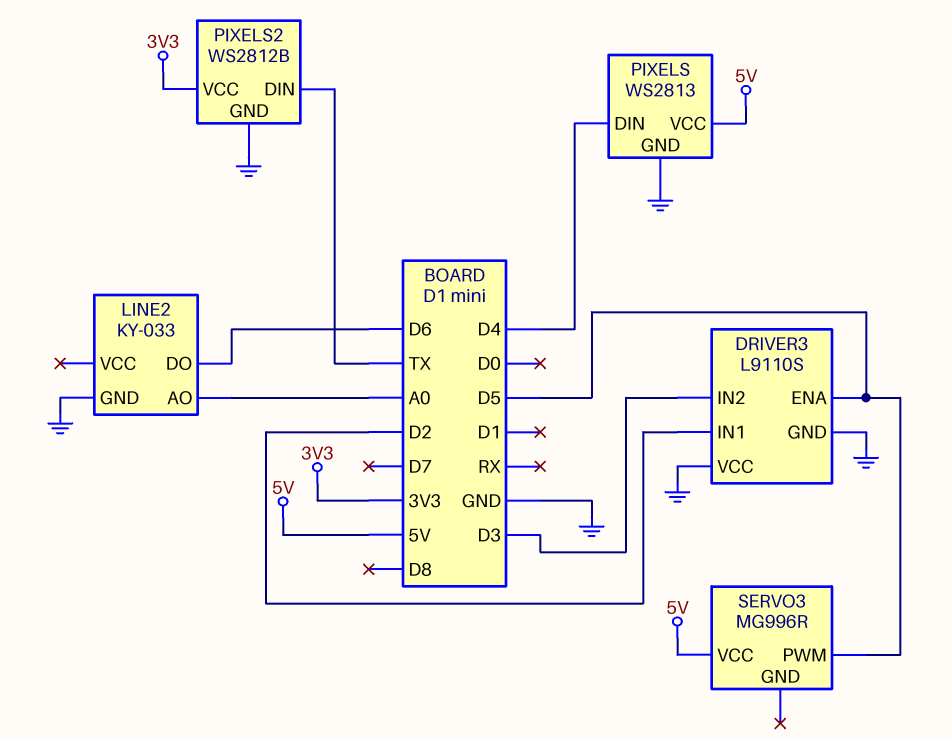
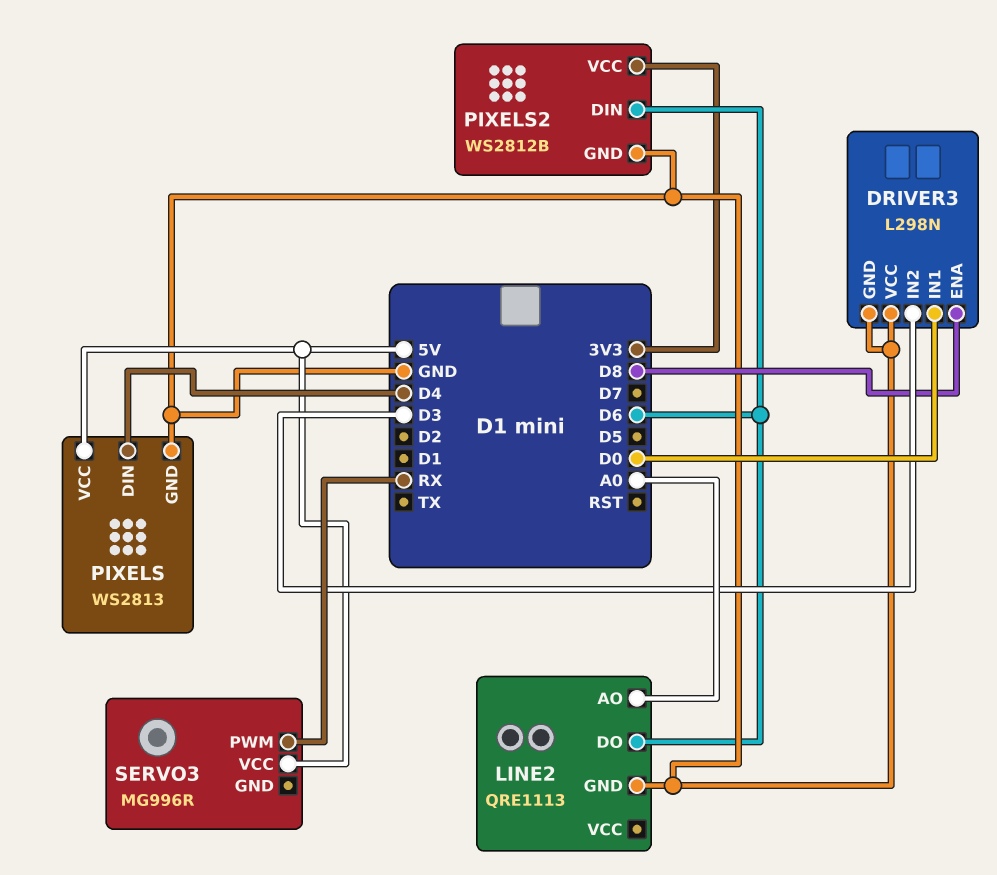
DRIVER3: L9110S -> L298N
DRIVER3 pin ENA: D5 -> D8
DRIVER3 pin IN1: D2 -> D0
LINE2: KY-033 -> QRE1113
PIXELS2 pin DIN: TX -> D6
SERVO3 pin PWM: D5 -> RX

